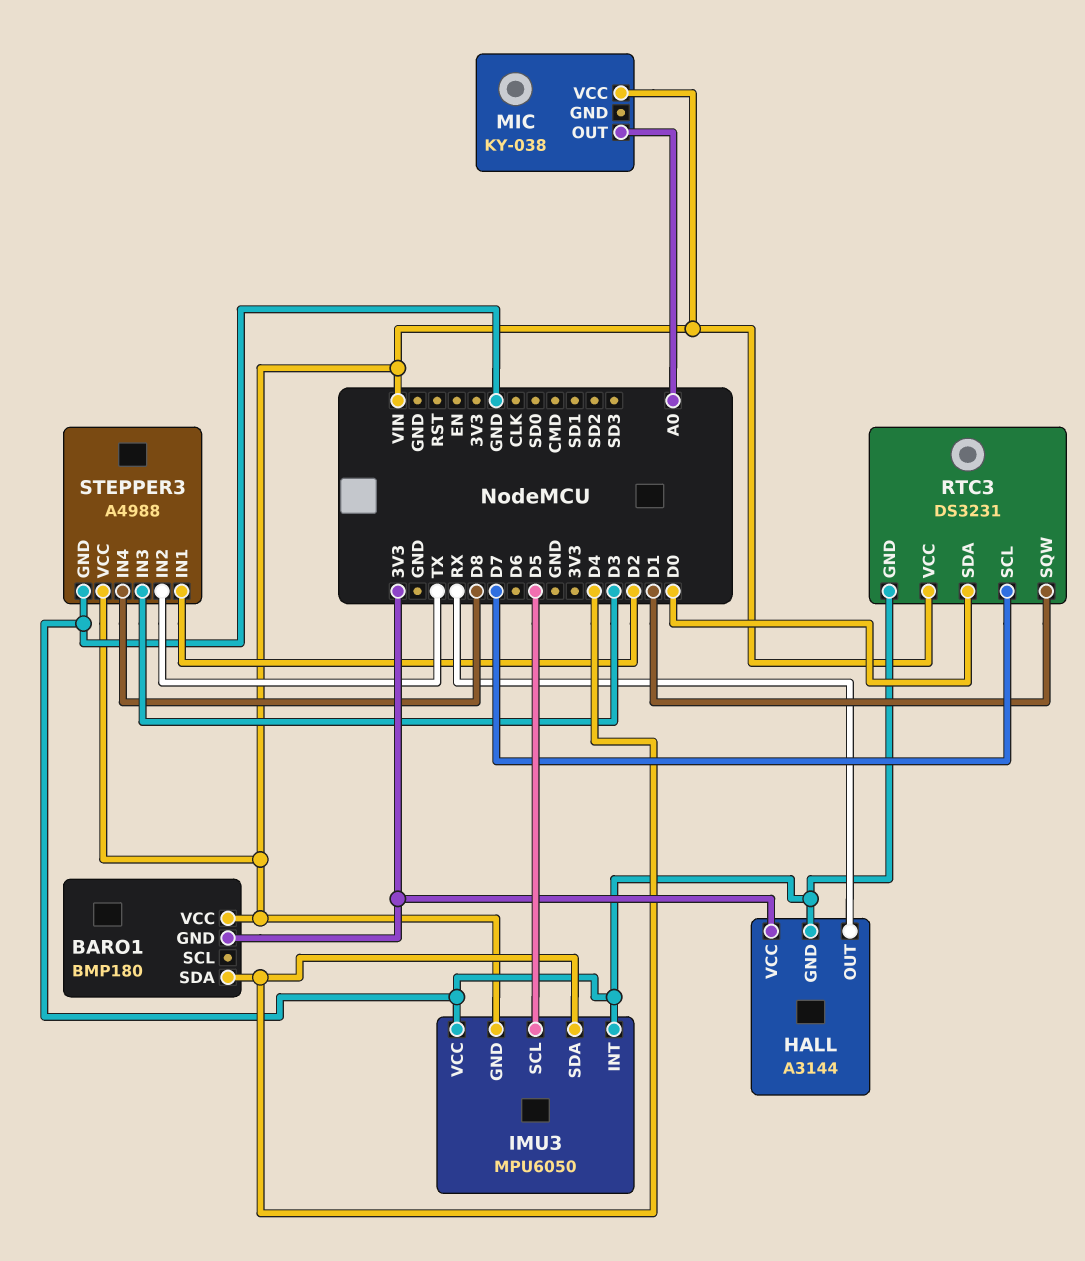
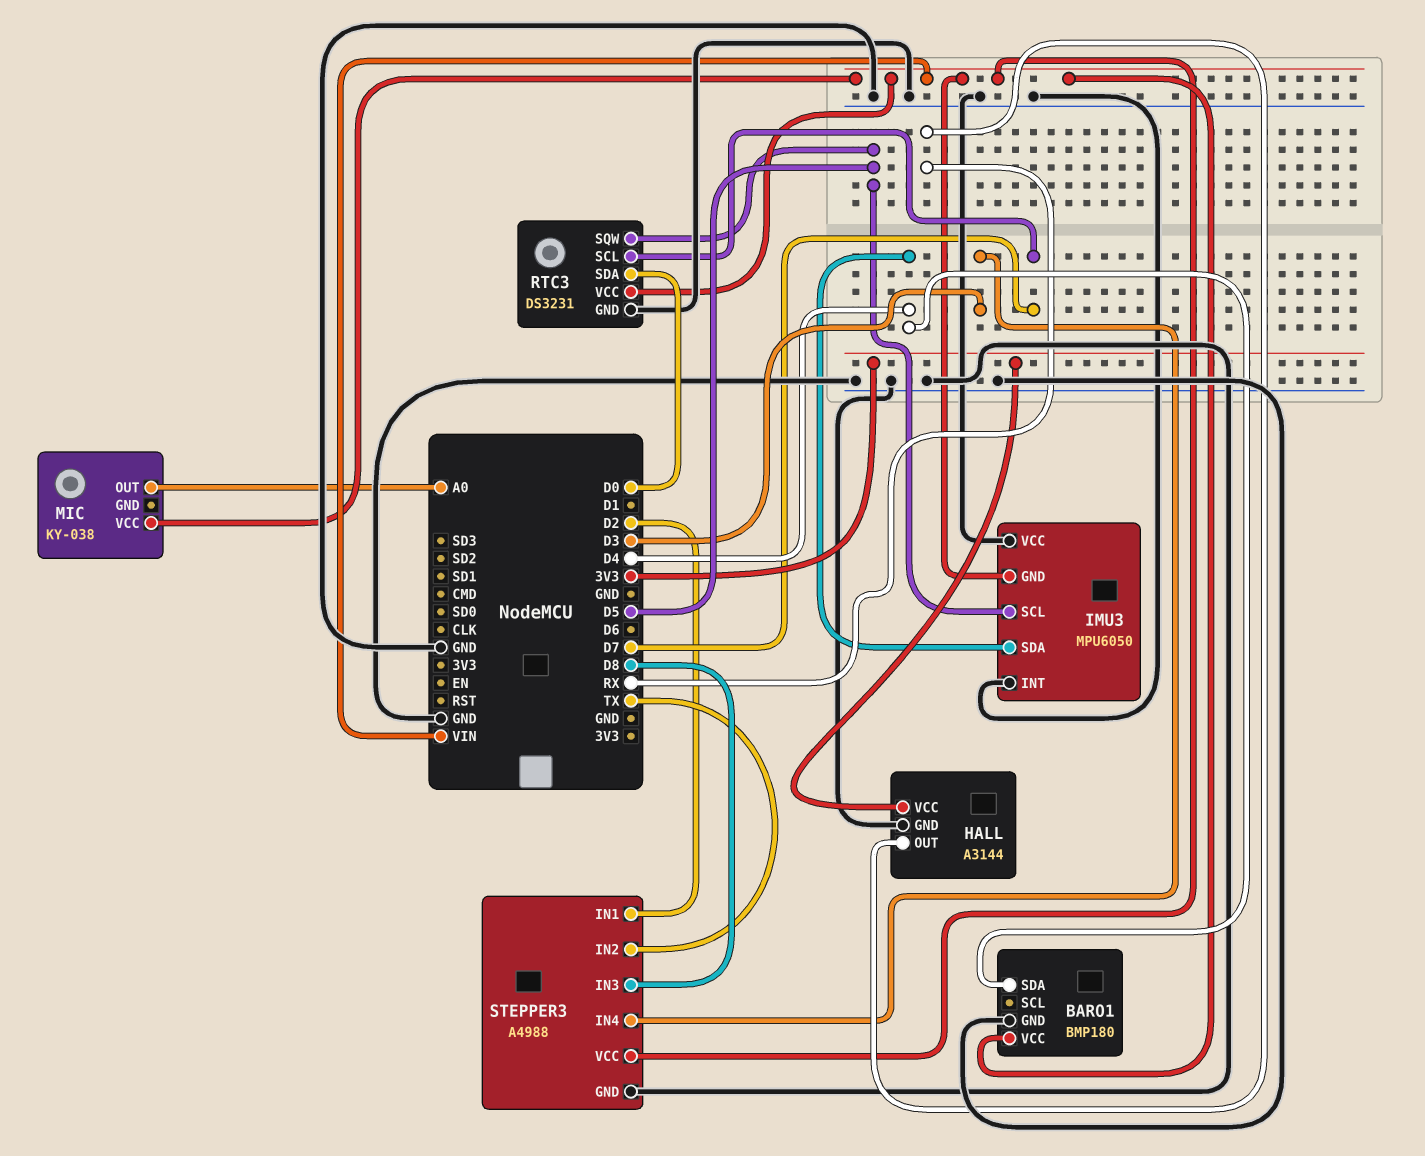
BARO1 pin GND: 3V3 -> GND
RTC3 pin SQW: D1 -> D5
STEPPER3 pin IN3: D3 -> D8
STEPPER3 pin IN4: D8 -> D3

